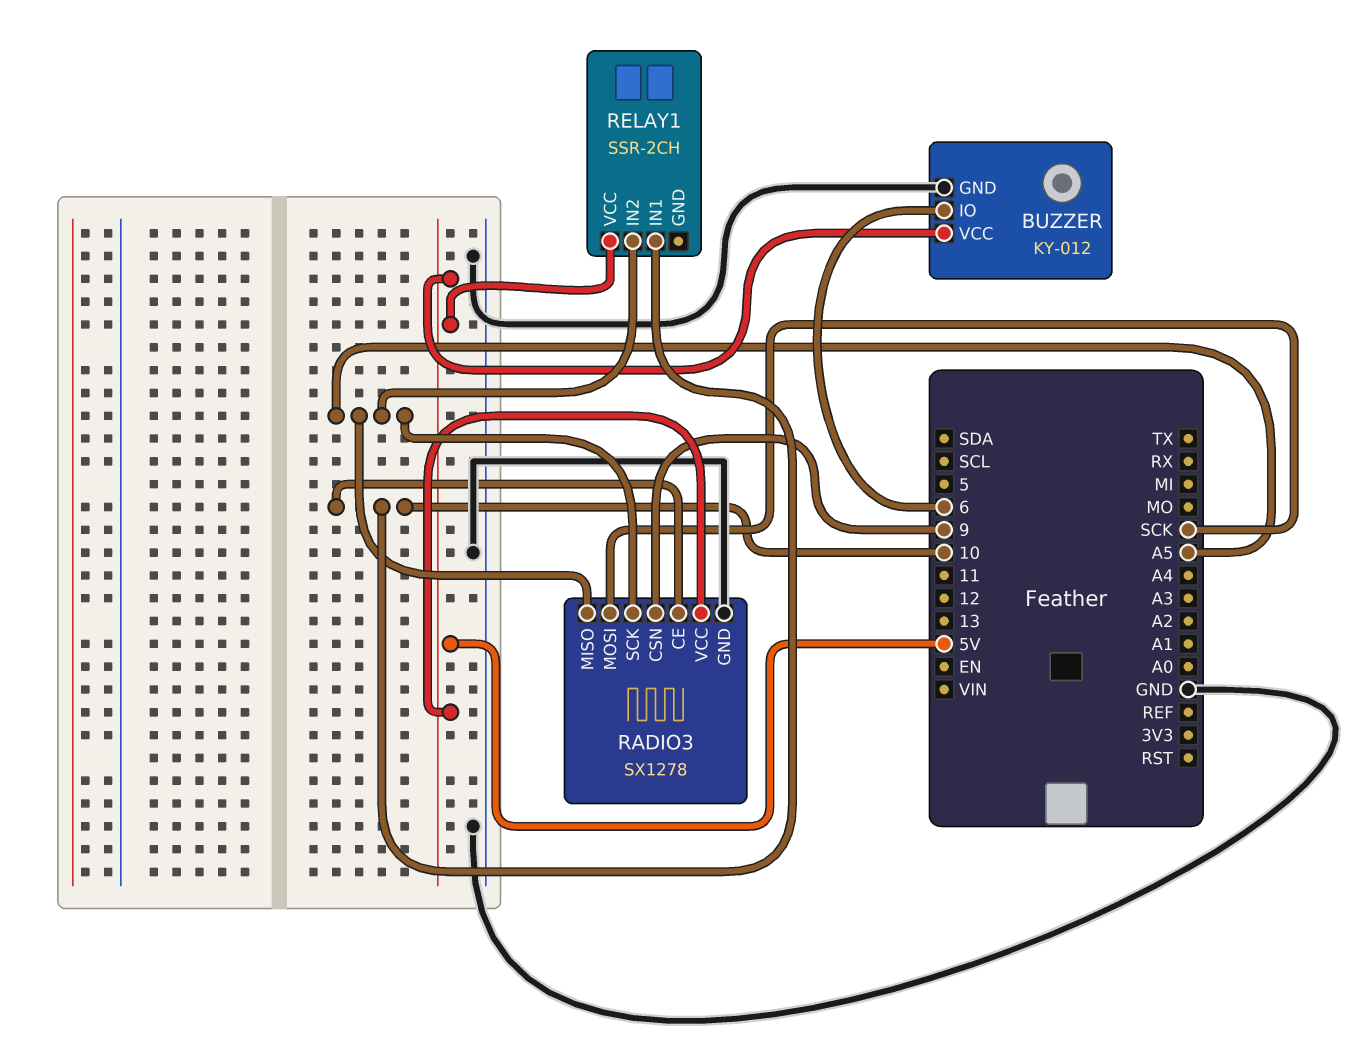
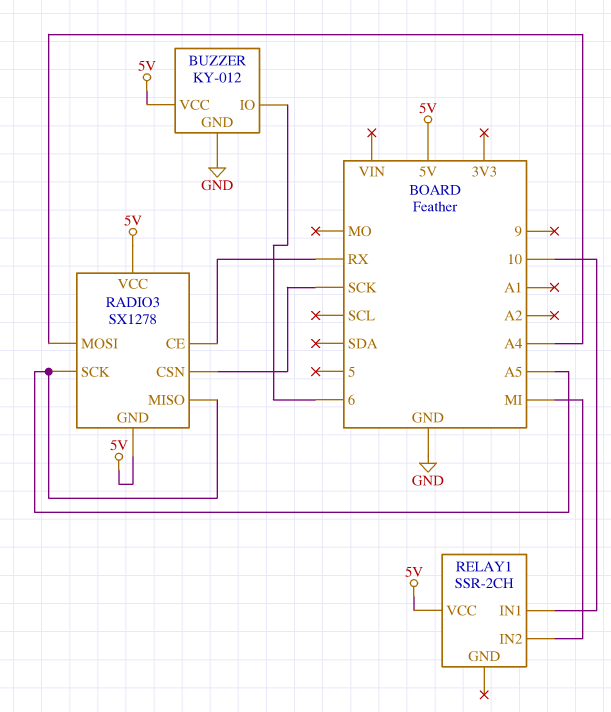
RADIO3 pin CE: 10 -> RX
RADIO3 pin CSN: 9 -> SCK
RADIO3 pin GND: GND -> 5V
RADIO3 pin MOSI: SCK -> A4
RELAY1 pin IN2: A5 -> MI

